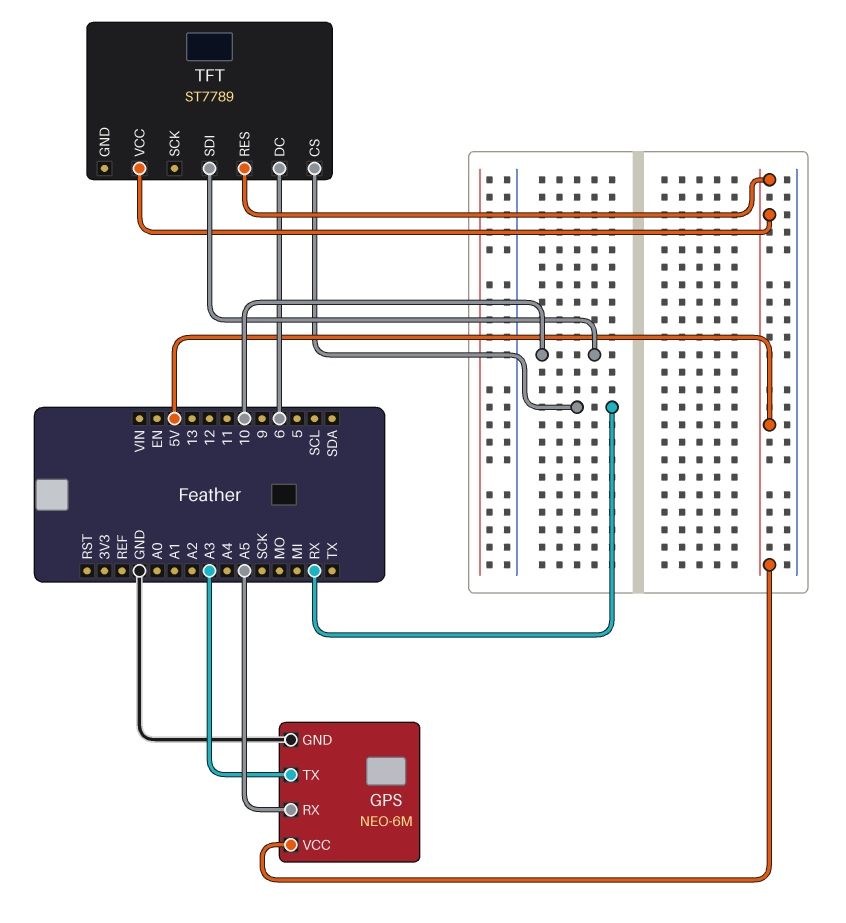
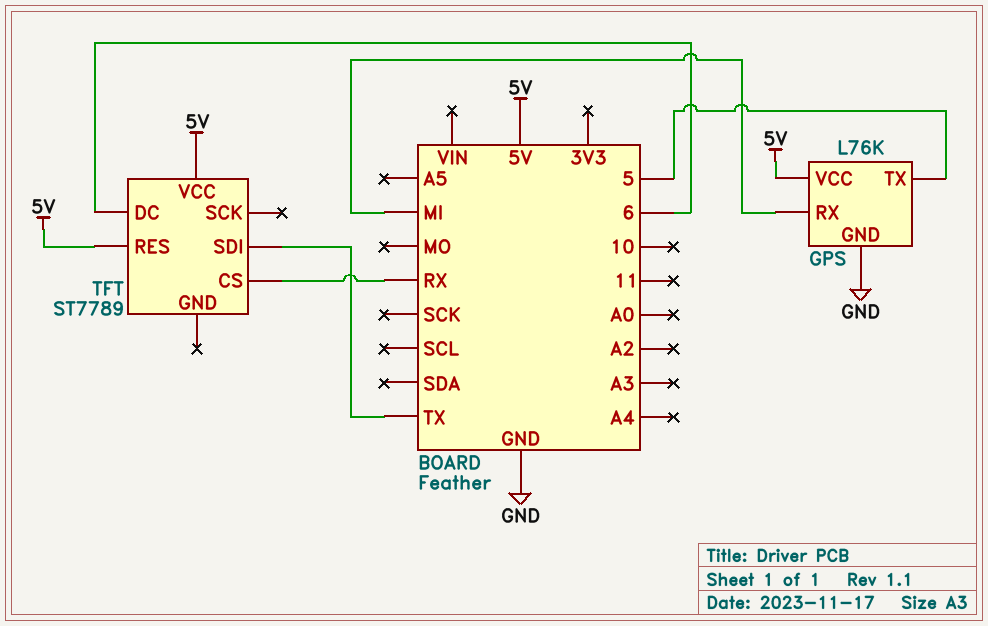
GPS: NEO-6M -> L76K
GPS pin RX: A5 -> MI
GPS pin TX: A3 -> 5
TFT pin SDI: 10 -> TX

